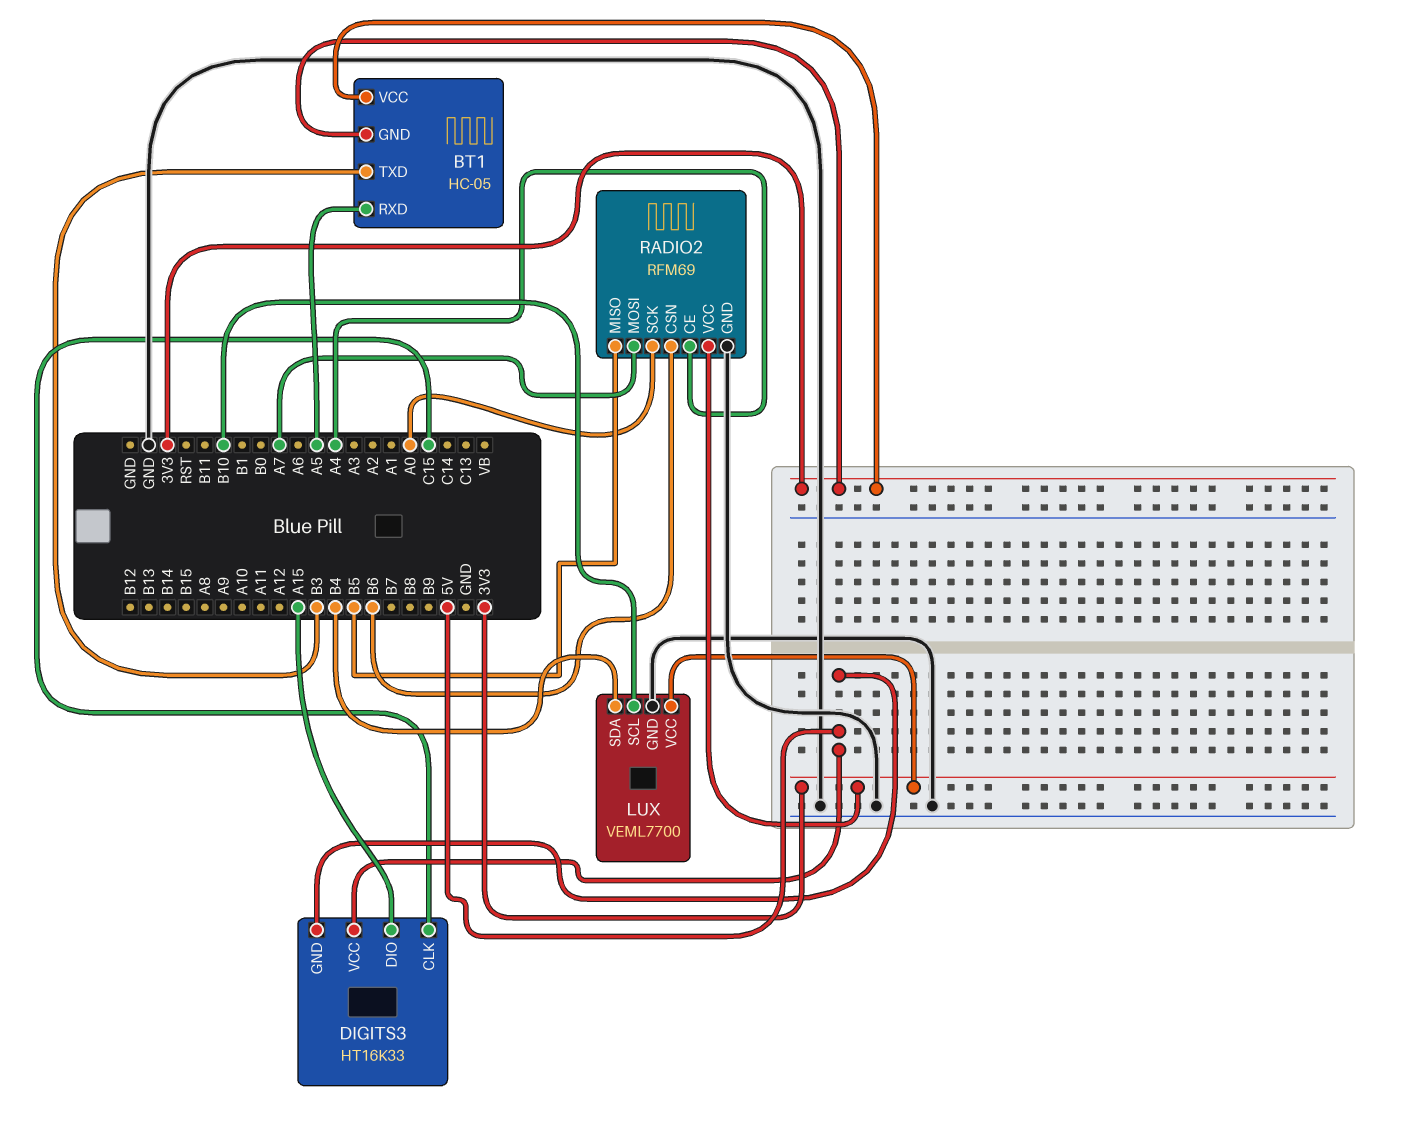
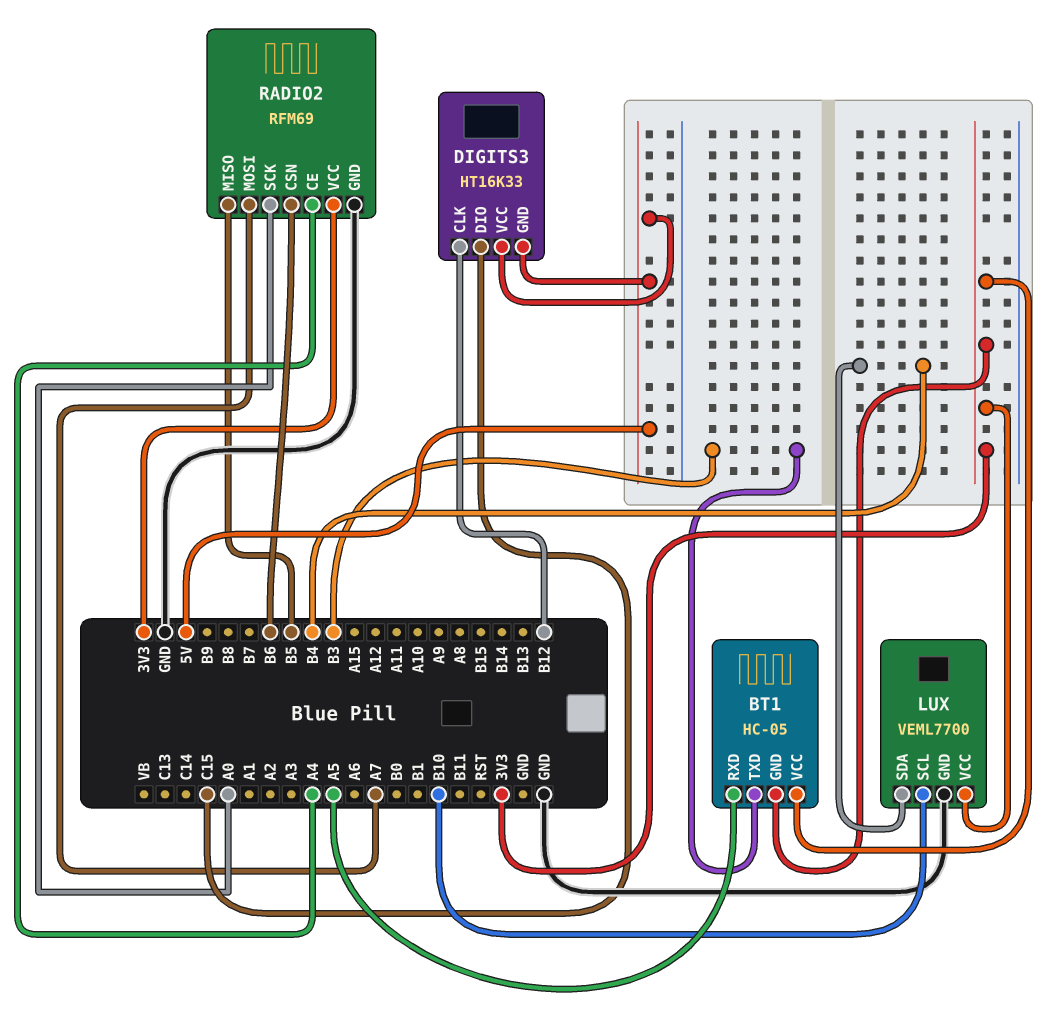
DIGITS3 pin CLK: C15 -> B12
DIGITS3 pin DIO: A15 -> C15

